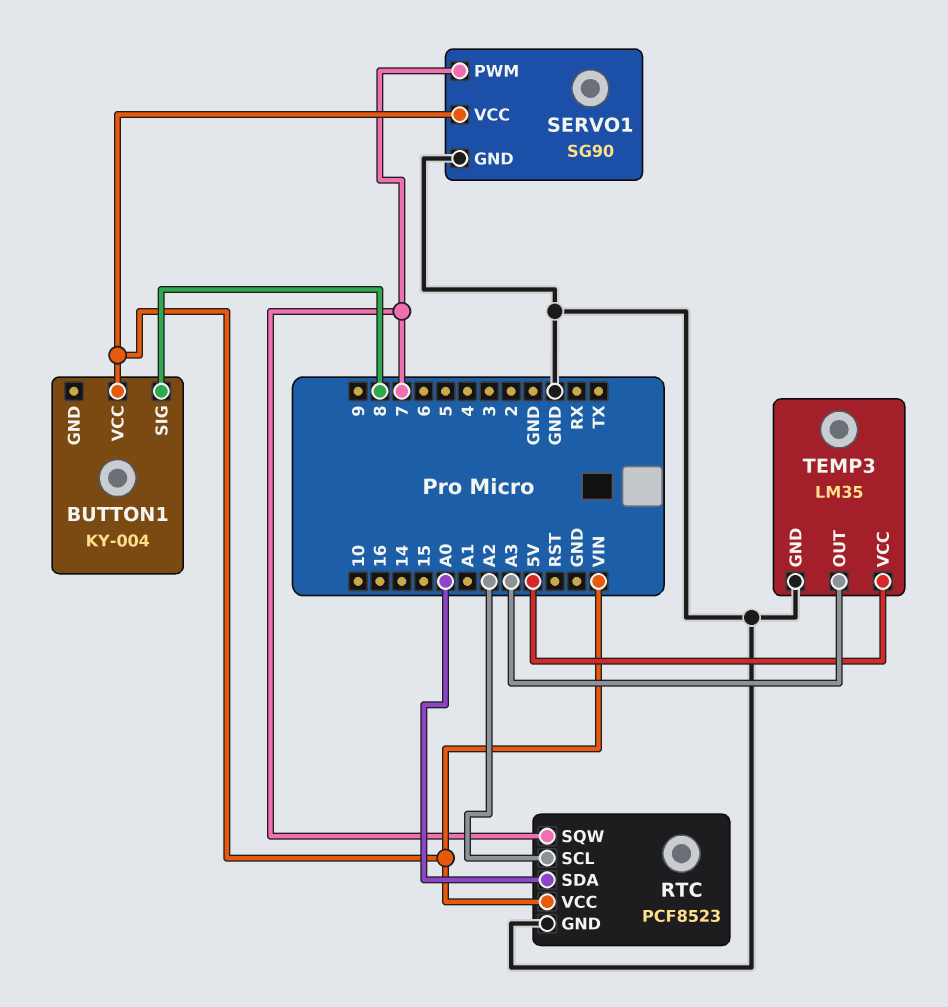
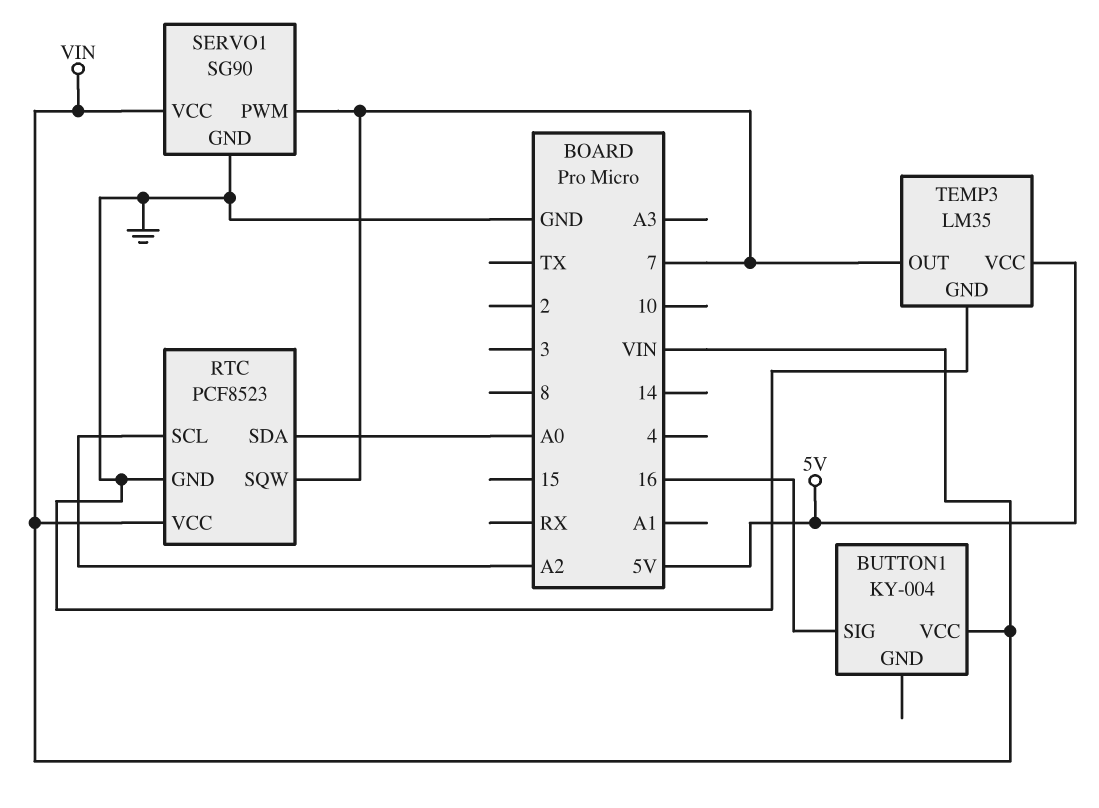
BUTTON1 pin SIG: 8 -> 16
TEMP3 pin OUT: A3 -> 7

